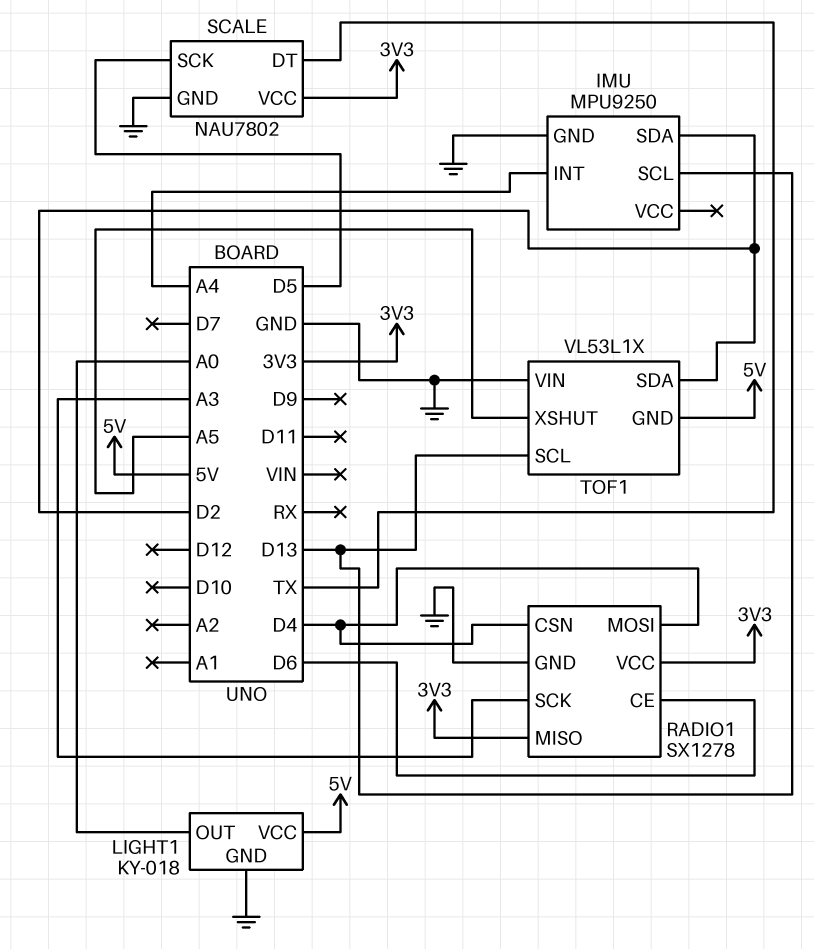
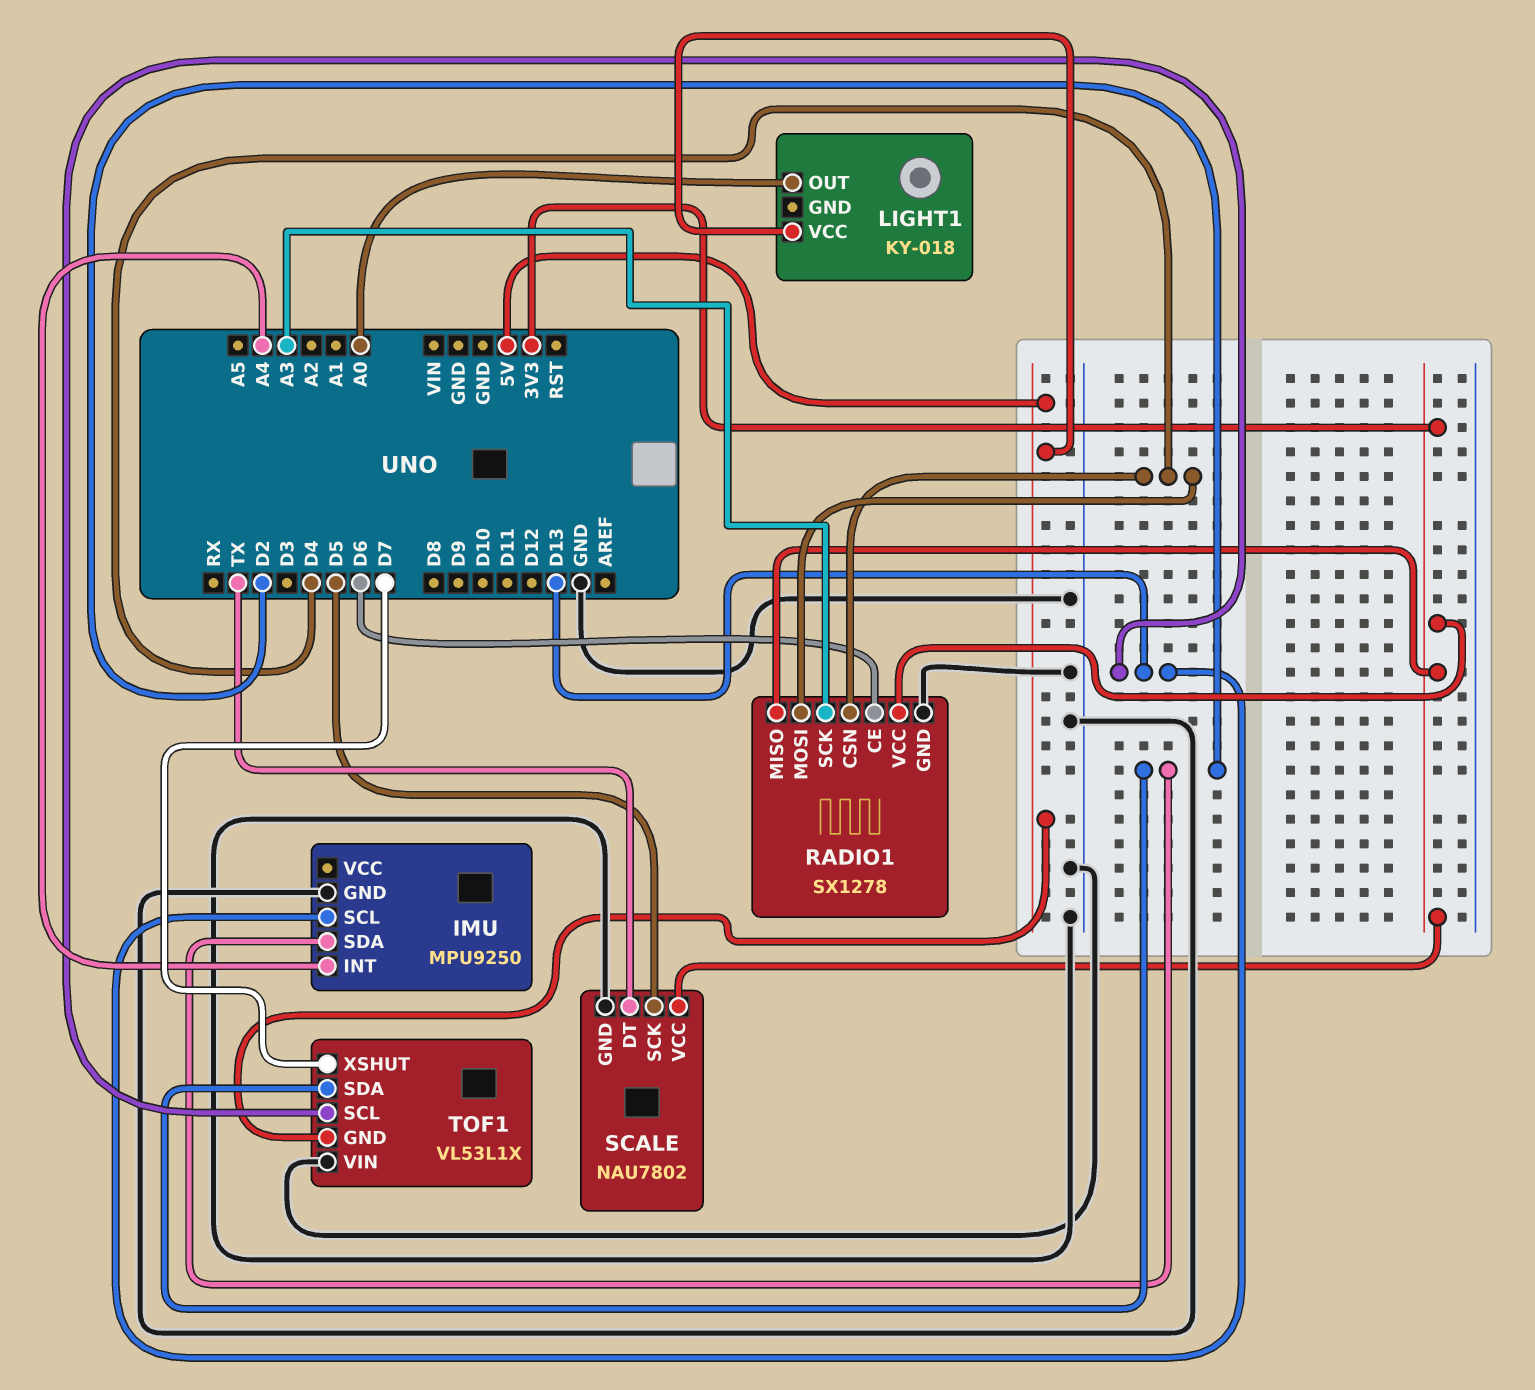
LIGHT1 pin GND: GND -> none
TOF1 pin XSHUT: A5 -> D7

